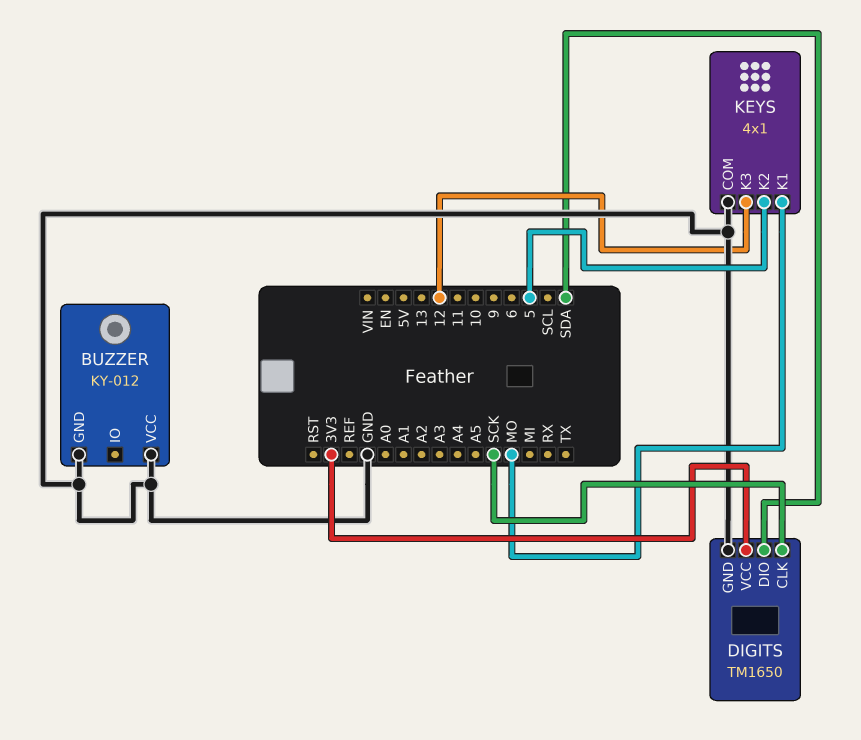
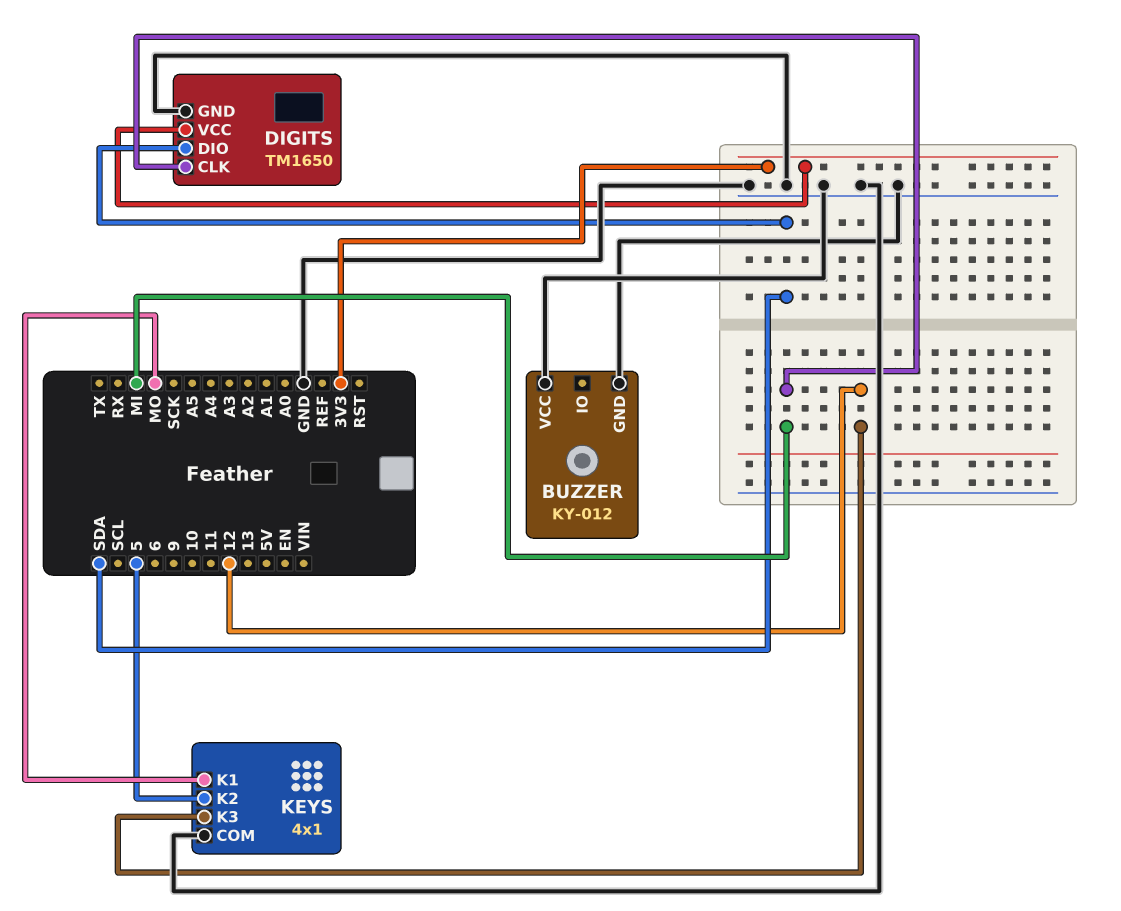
DIGITS pin CLK: SCK -> MI

